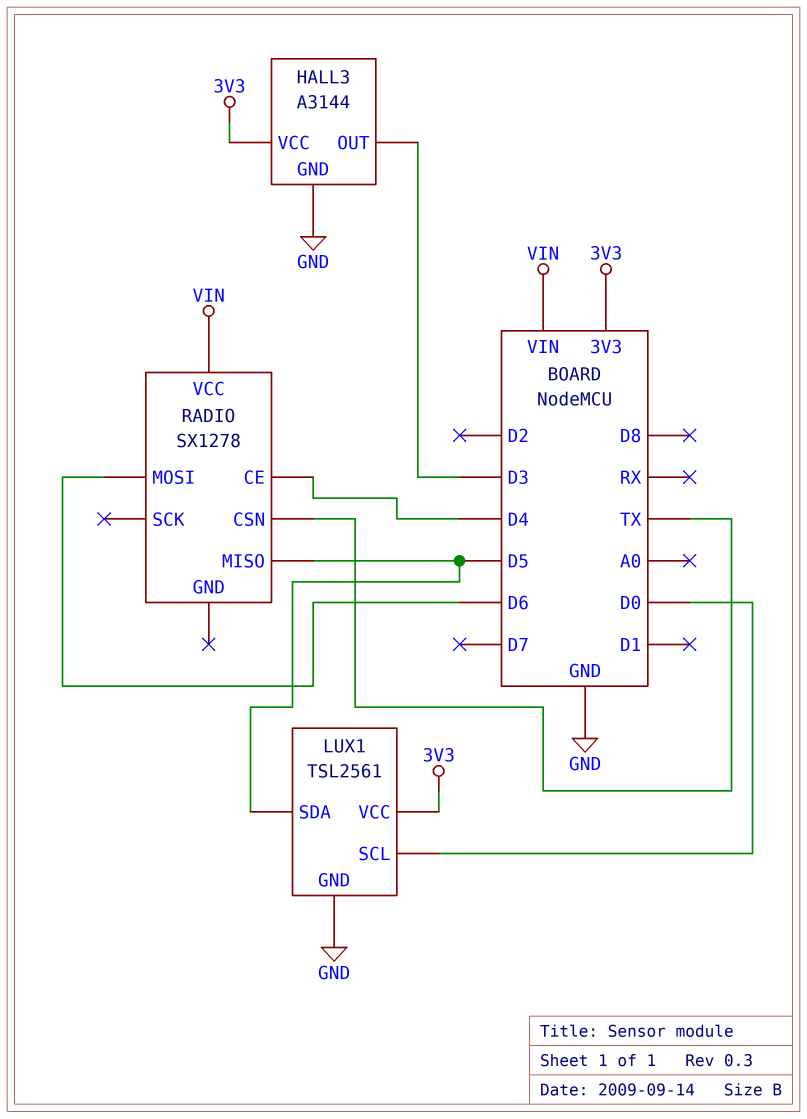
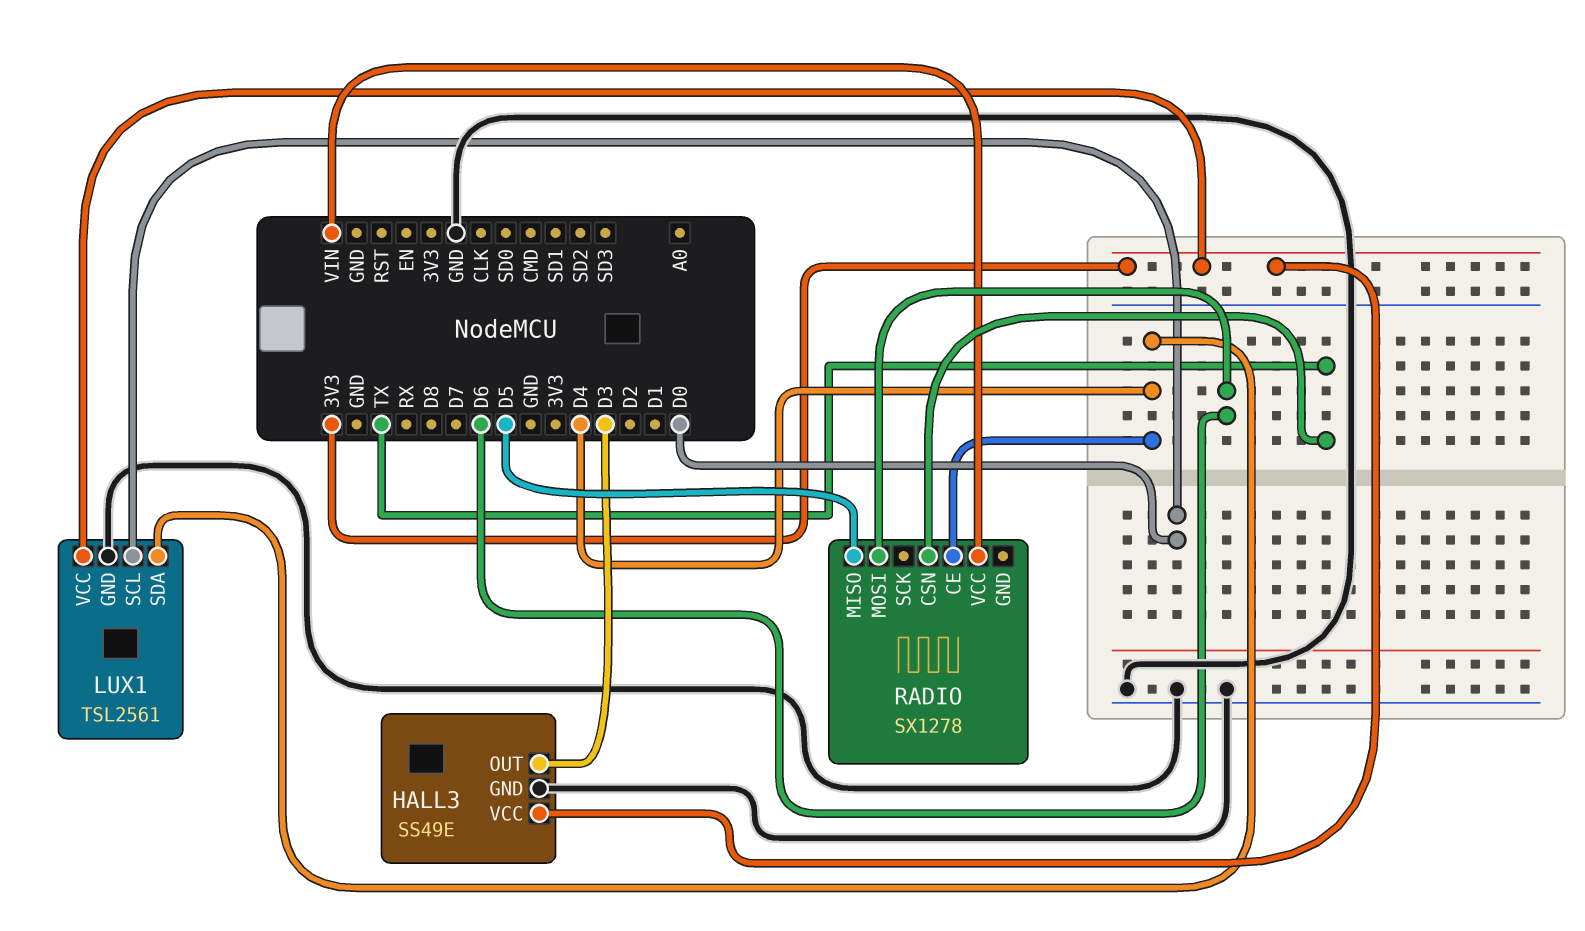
HALL3: A3144 -> SS49E
LUX1 pin SDA: D5 -> D4

